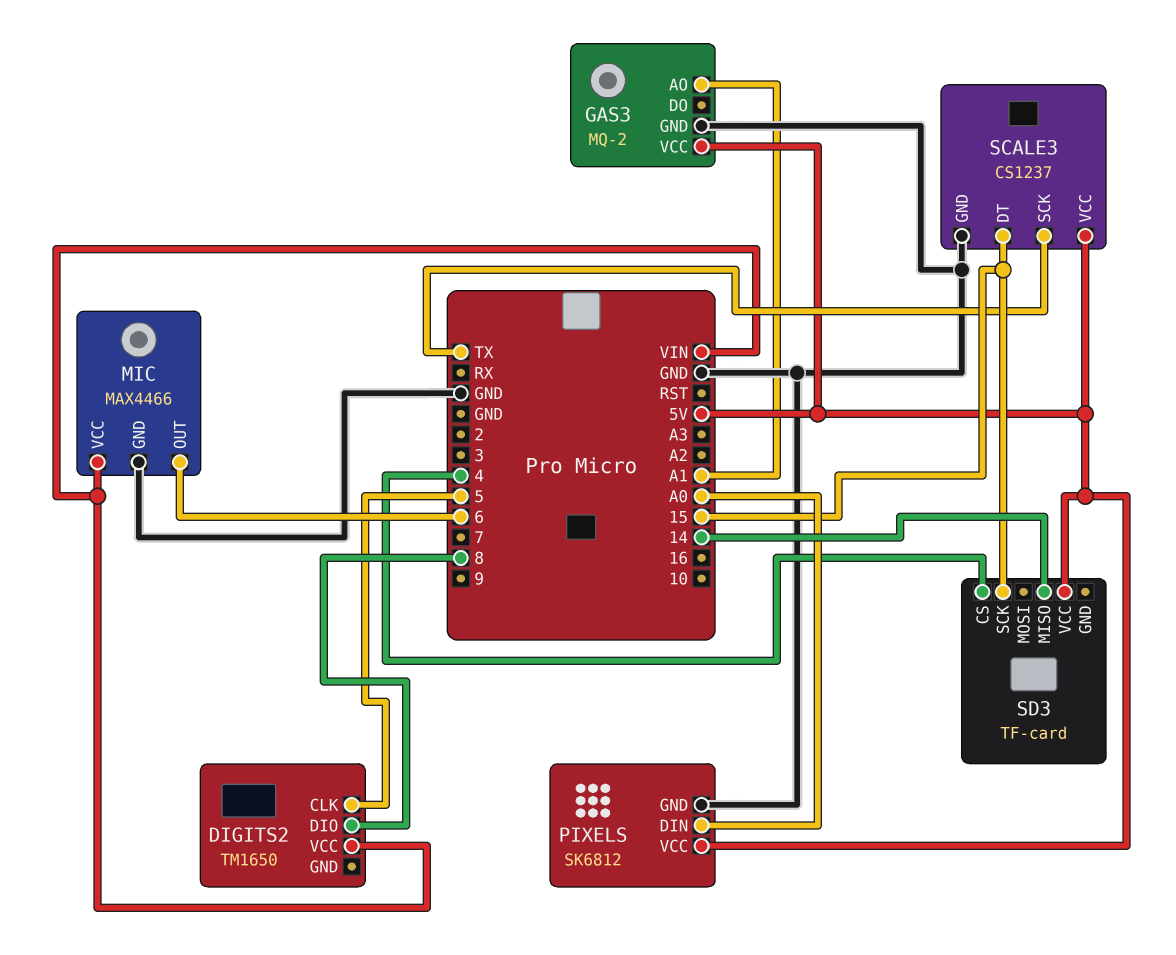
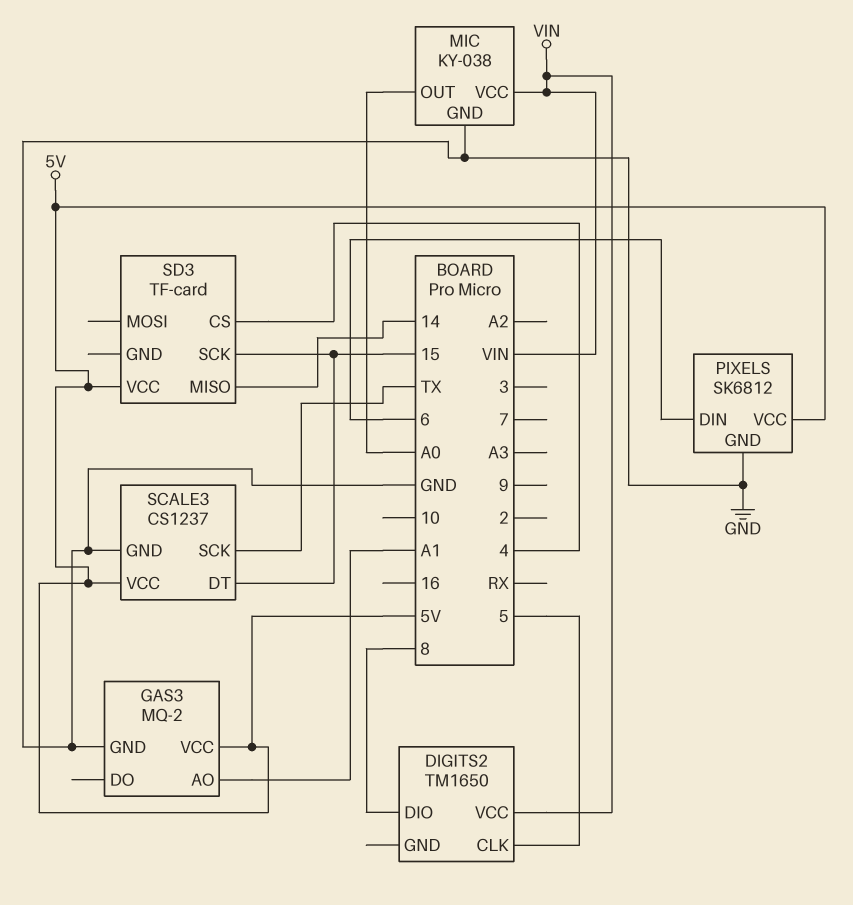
MIC: MAX4466 -> KY-038
MIC pin OUT: 6 -> A0
PIXELS pin DIN: A0 -> 6

